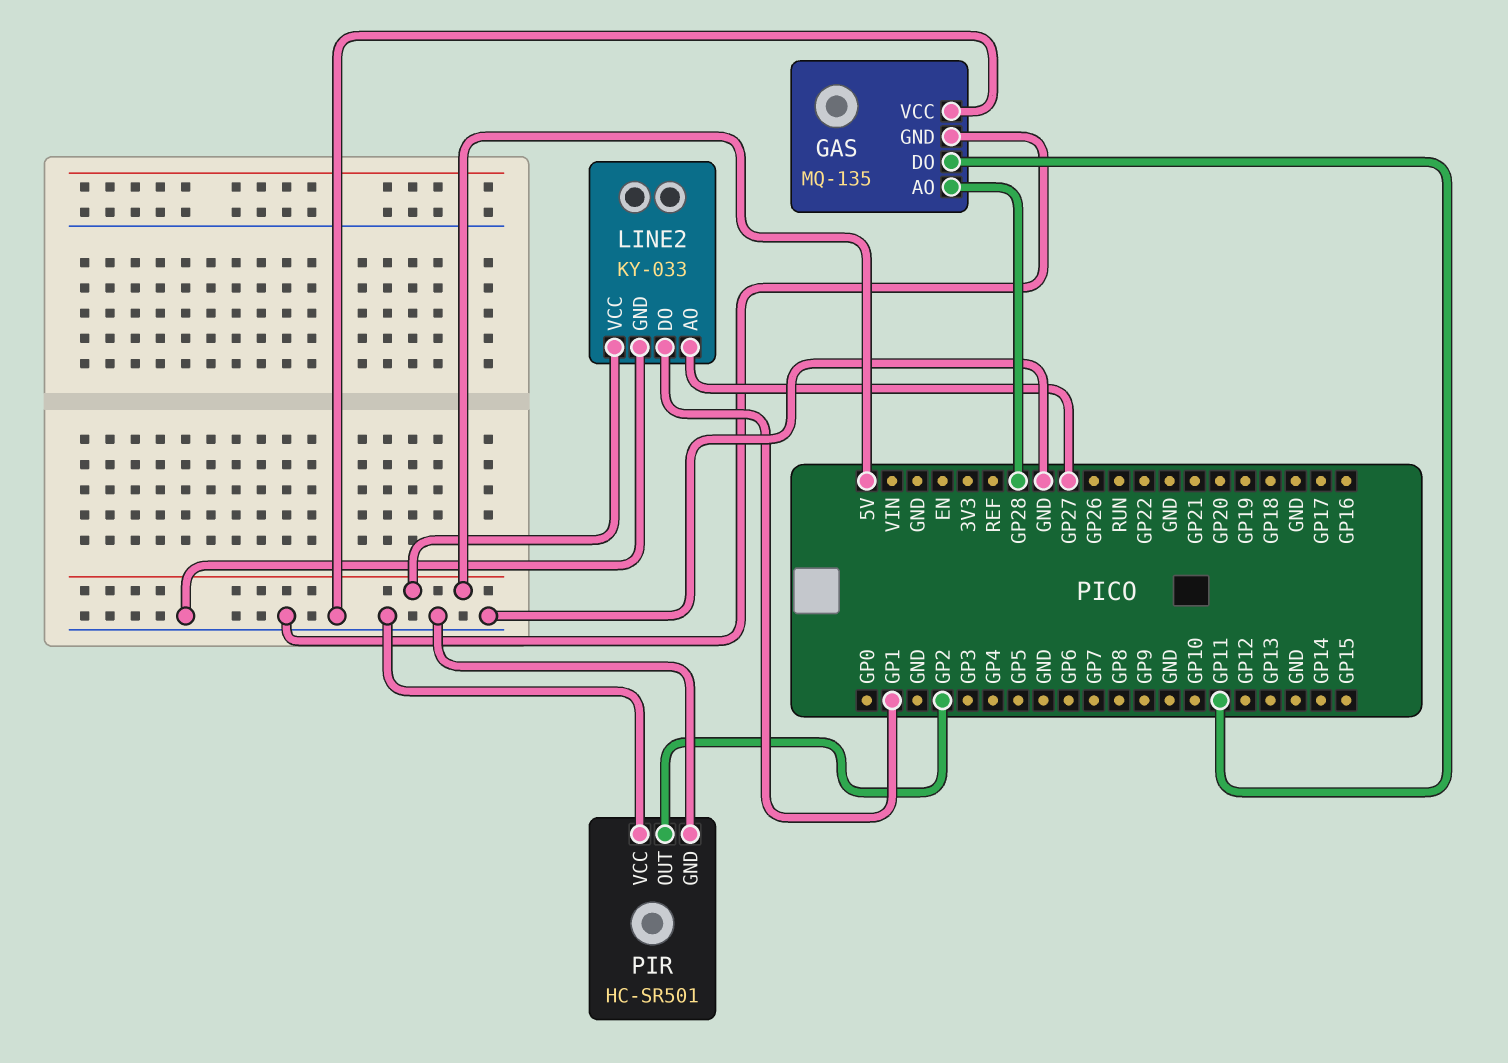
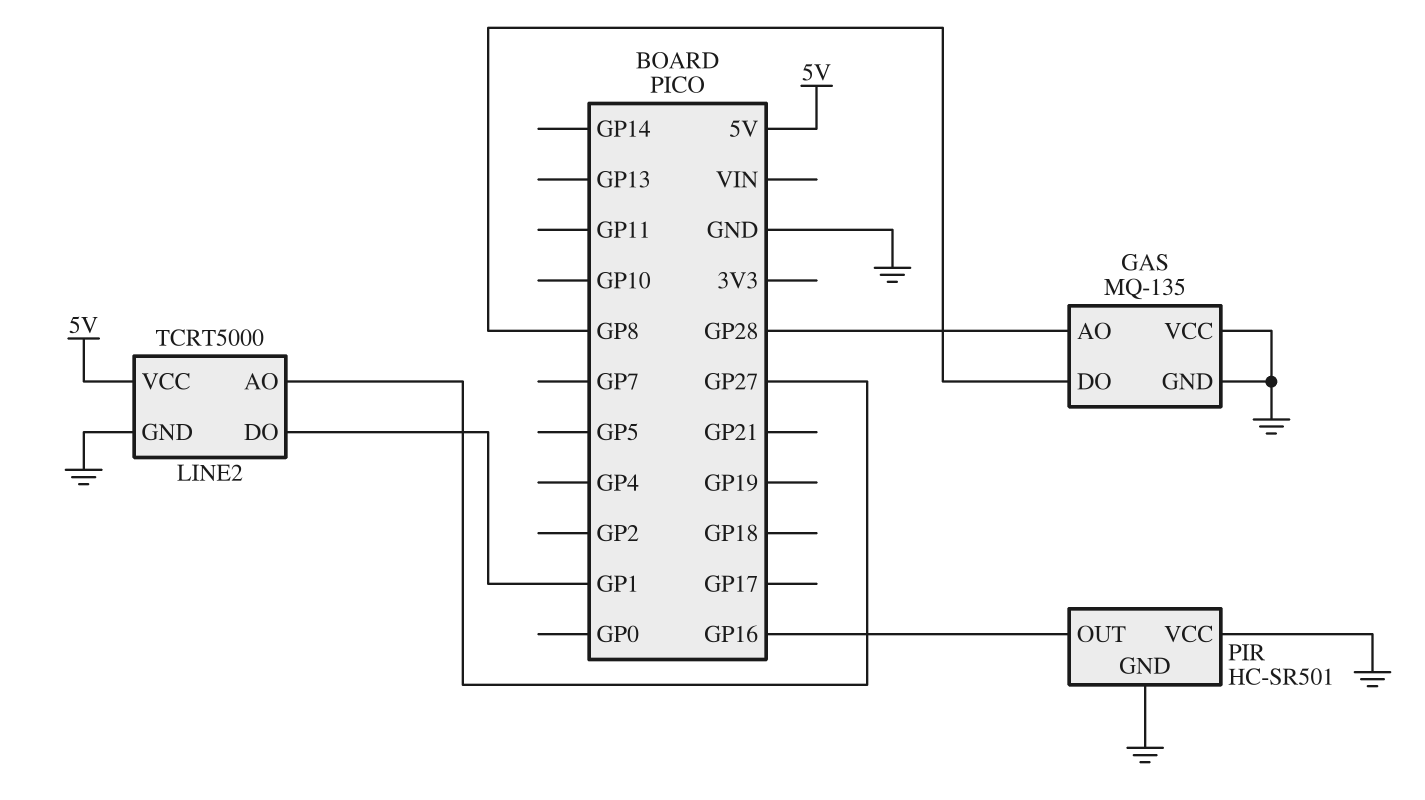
GAS pin DO: GP11 -> GP8
LINE2: KY-033 -> TCRT5000
PIR pin OUT: GP2 -> GP16

